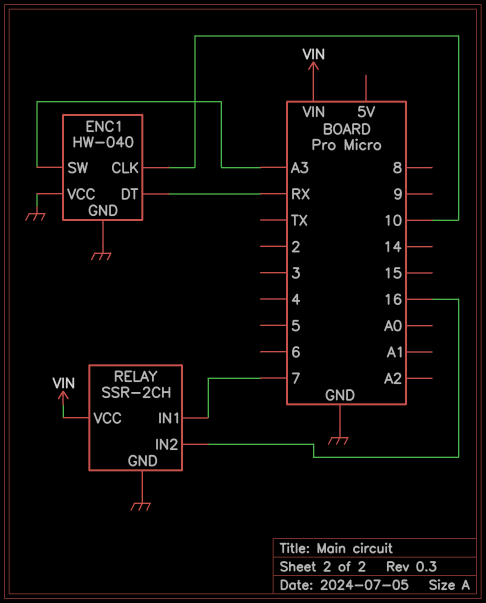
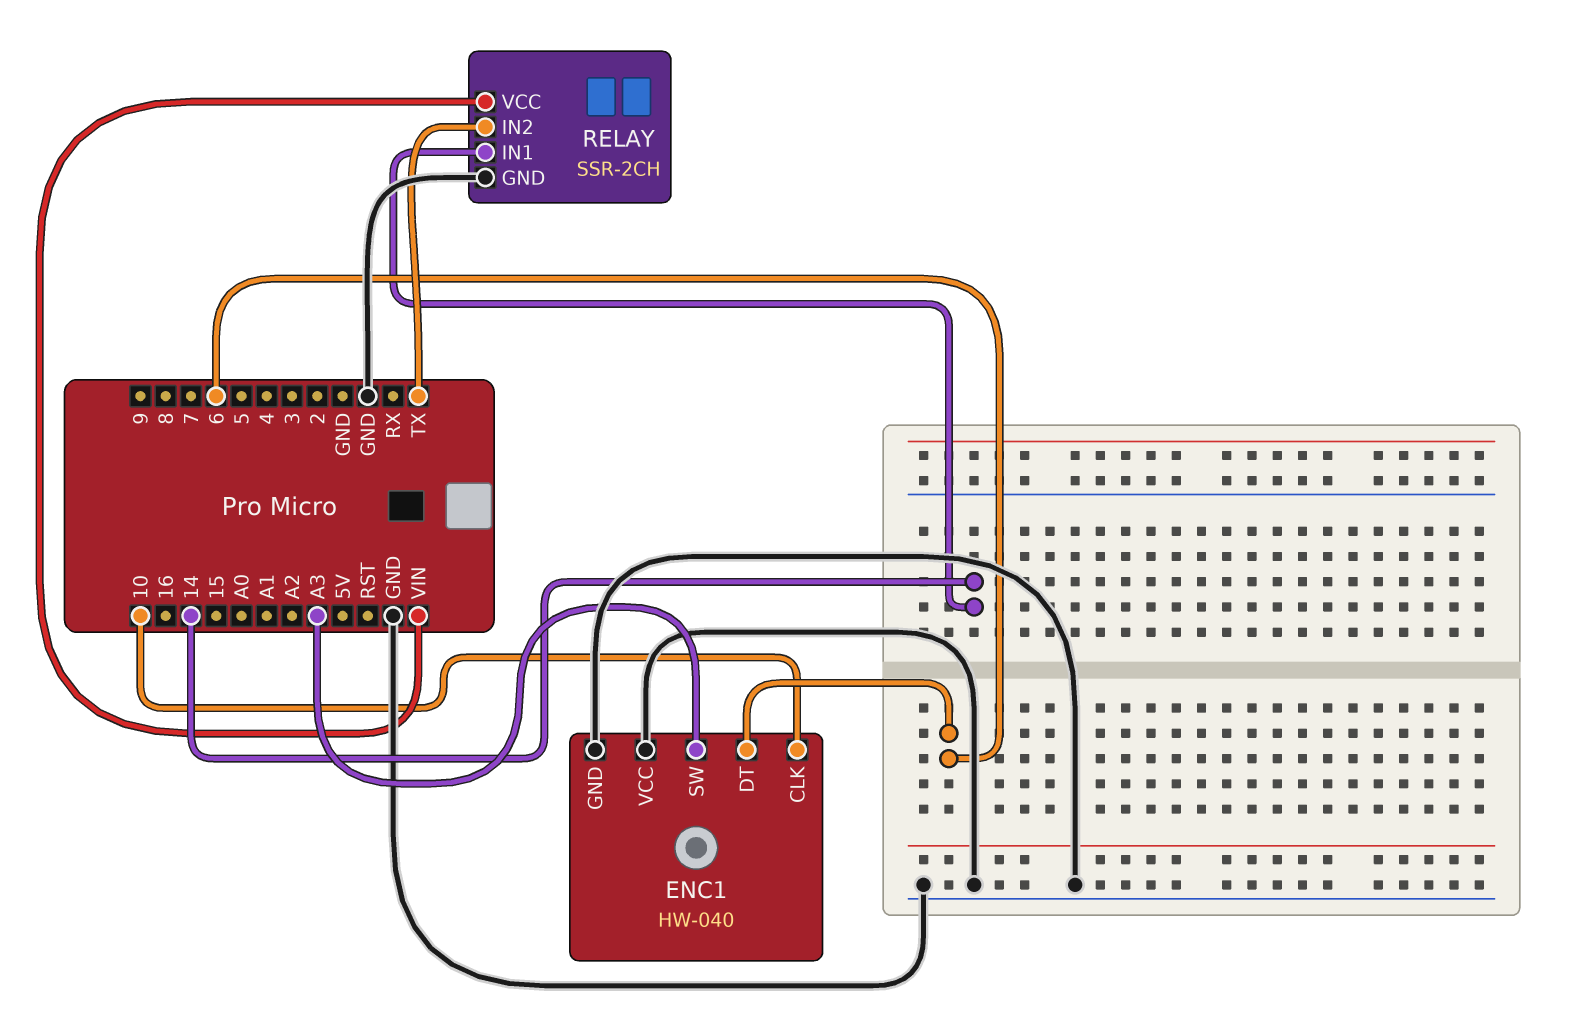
ENC1 pin DT: RX -> 6
RELAY pin IN1: 7 -> 14
RELAY pin IN2: 16 -> TX

